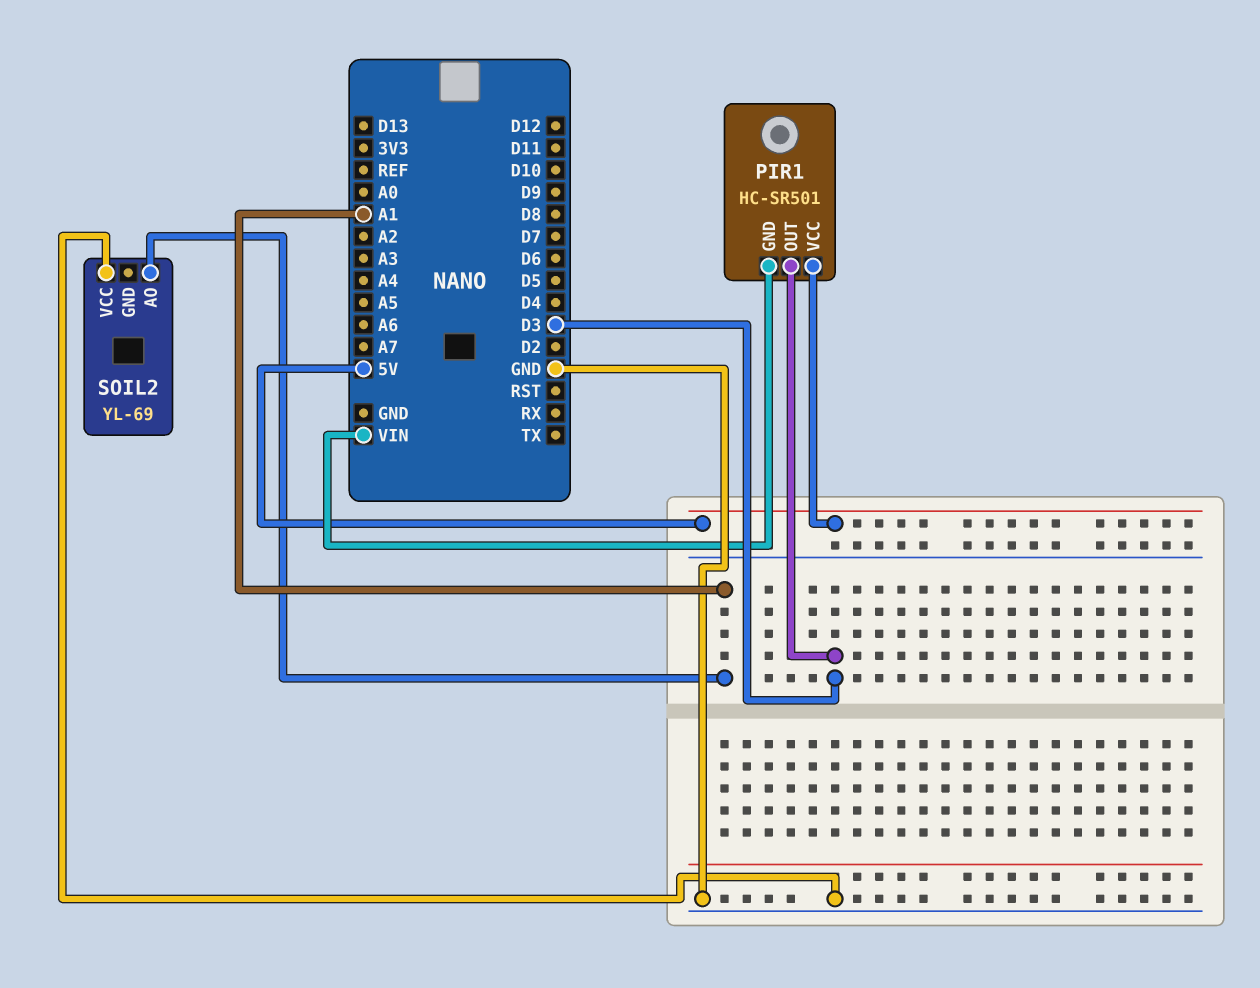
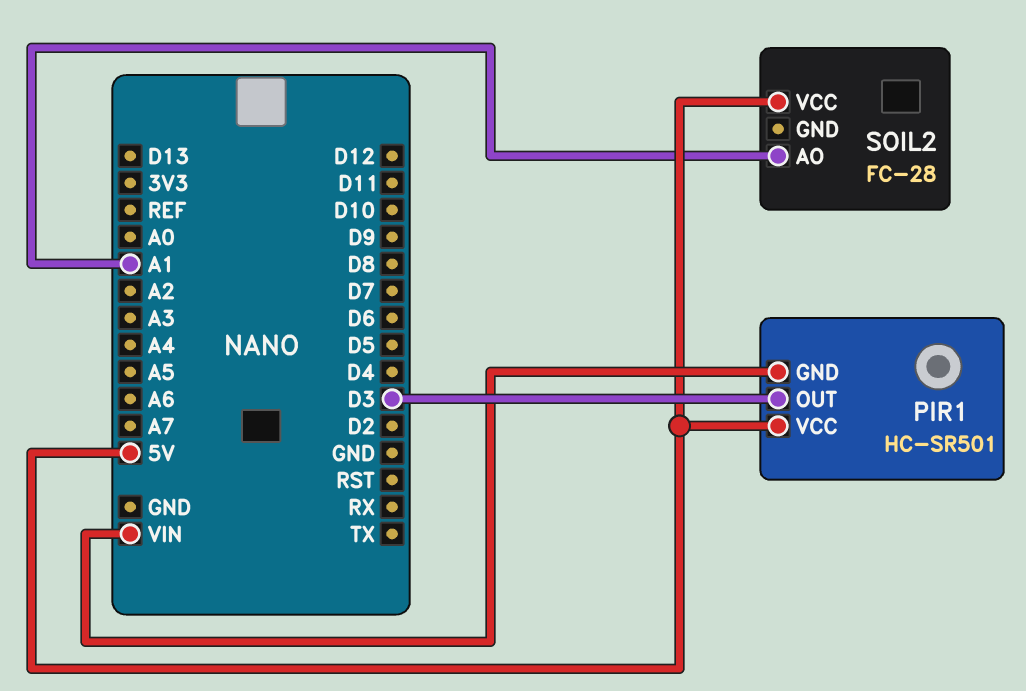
SOIL2: YL-69 -> FC-28
SOIL2 pin VCC: GND -> 5V

